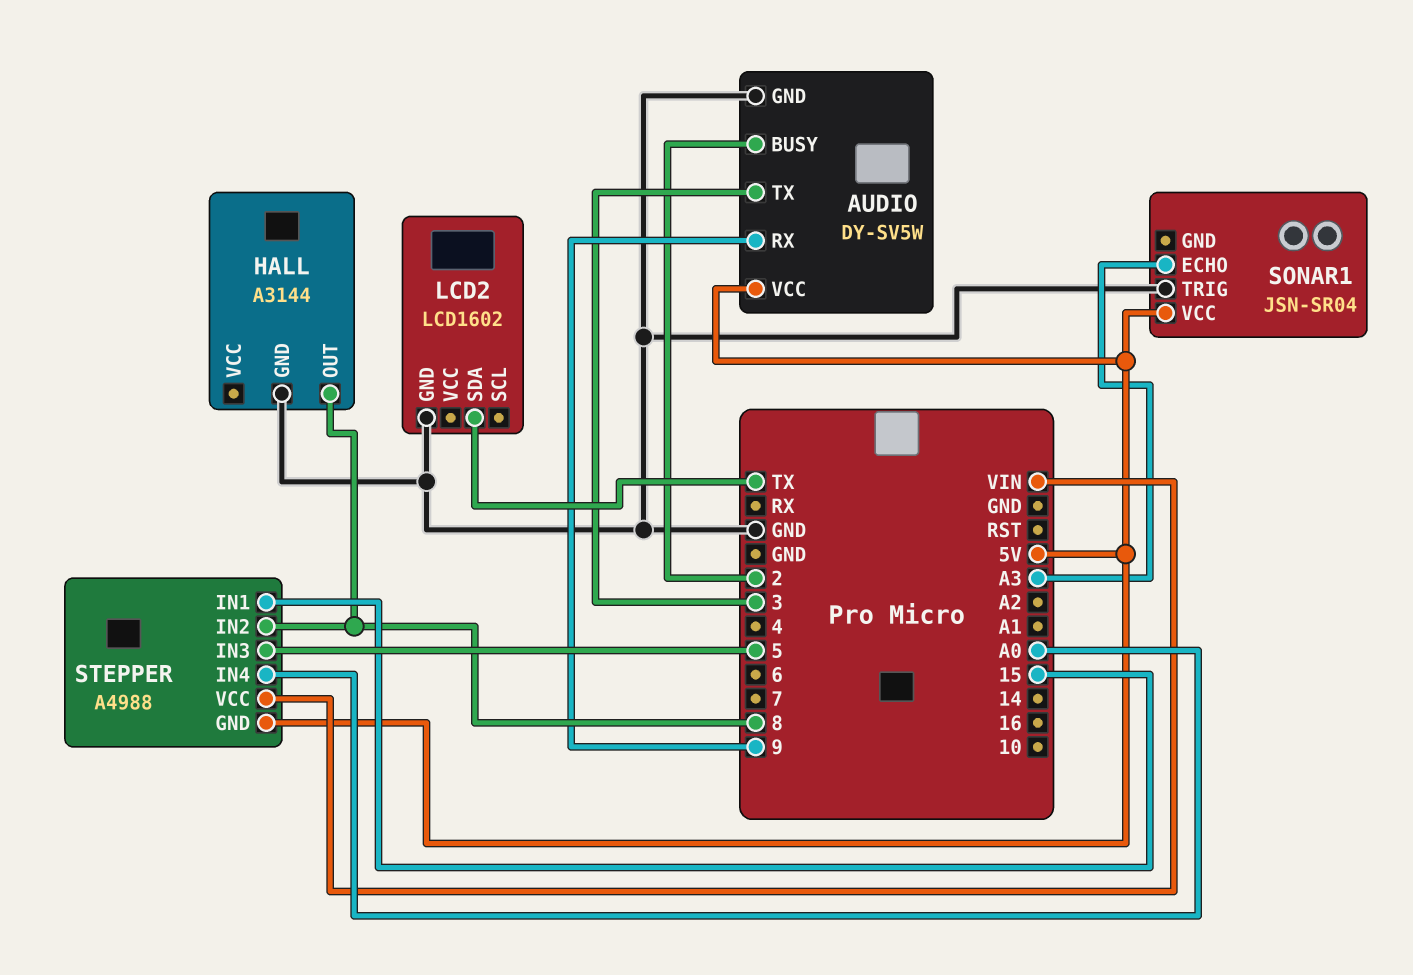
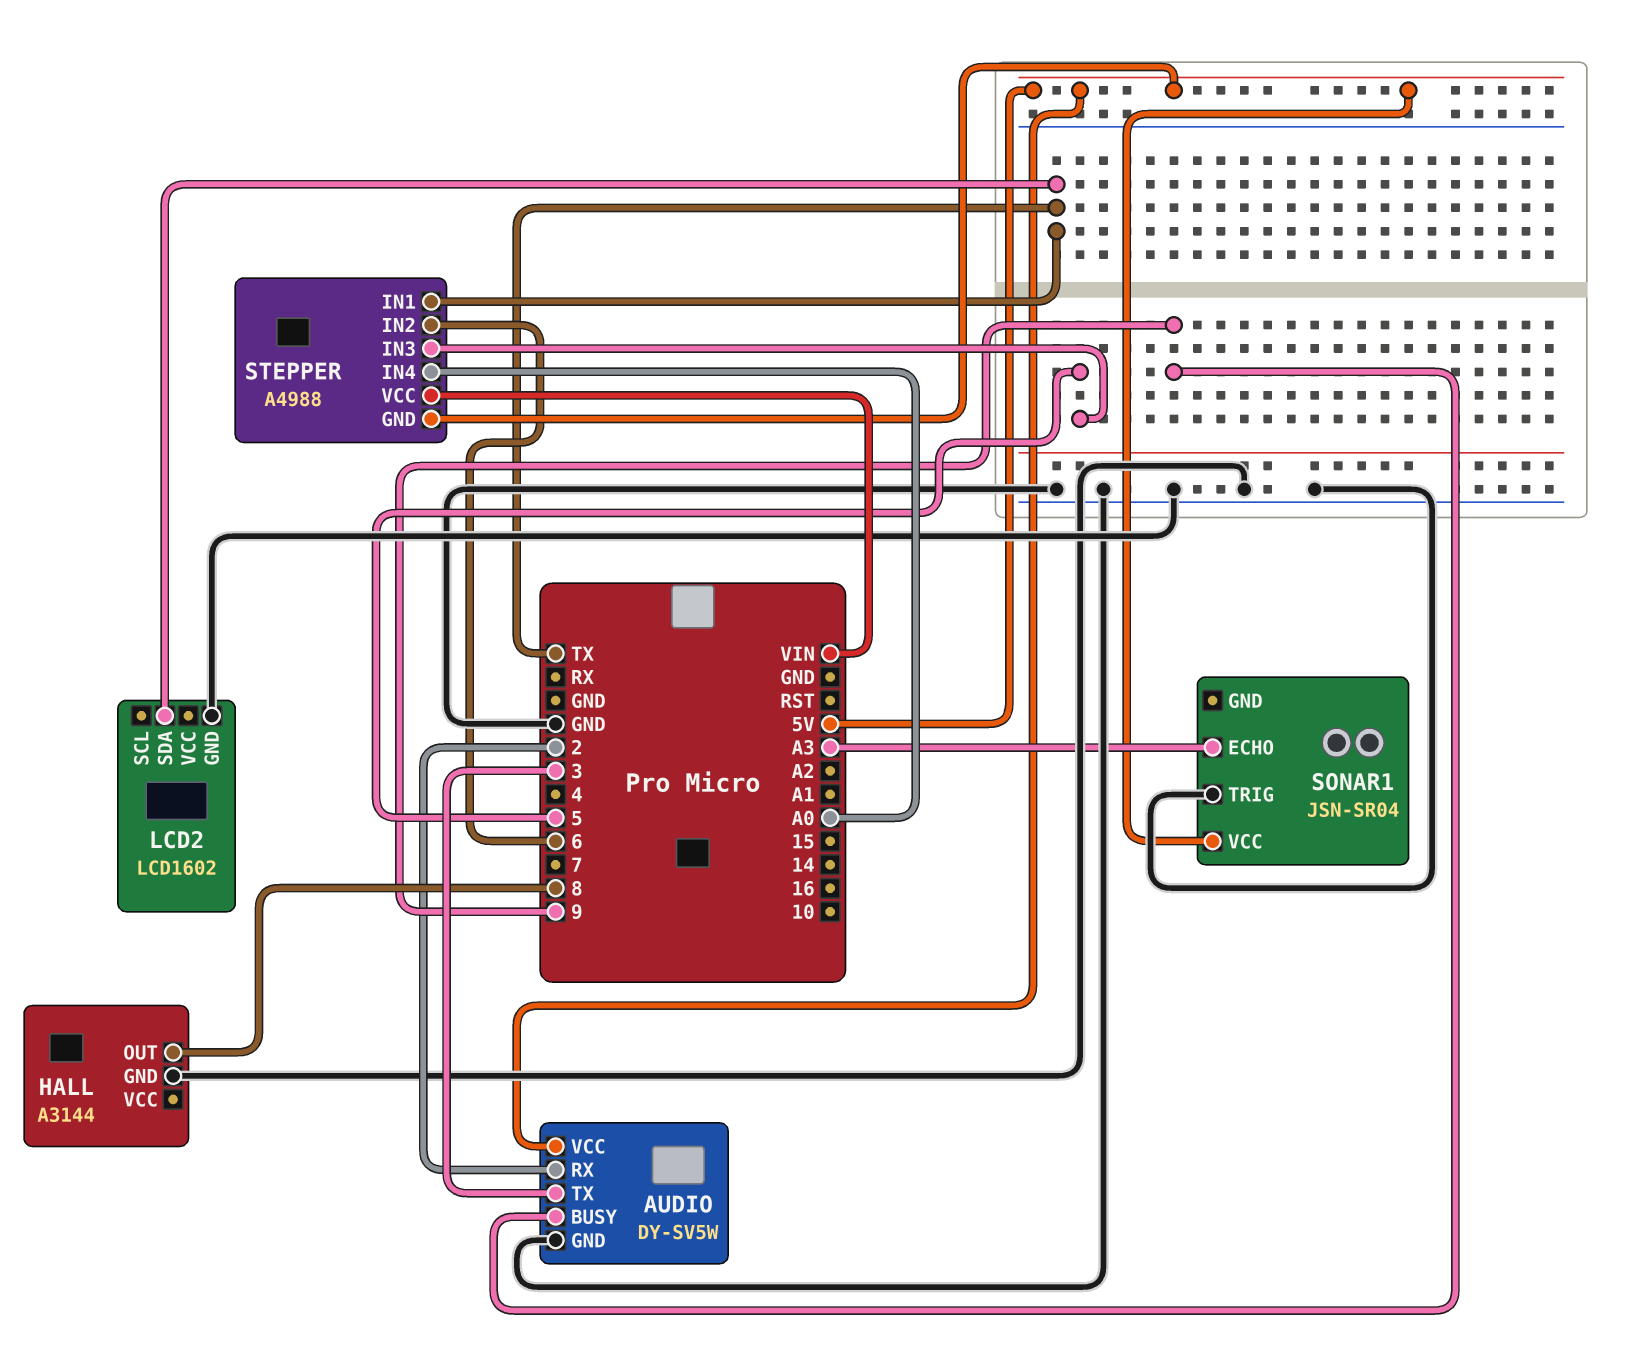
AUDIO pin BUSY: 2 -> 9
AUDIO pin RX: 9 -> 2
STEPPER pin IN1: 15 -> TX
STEPPER pin IN2: 8 -> 6

